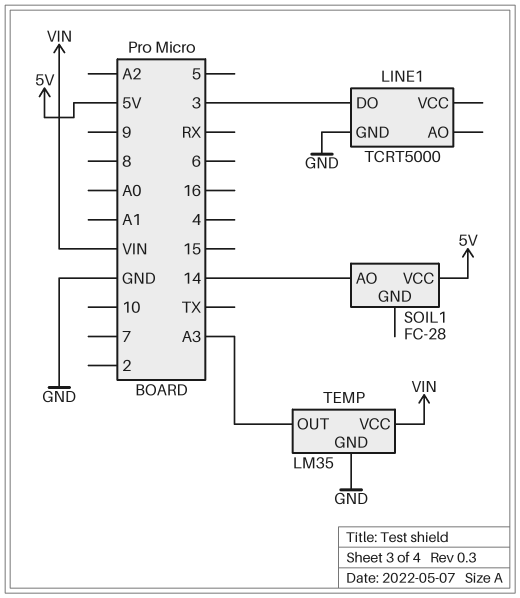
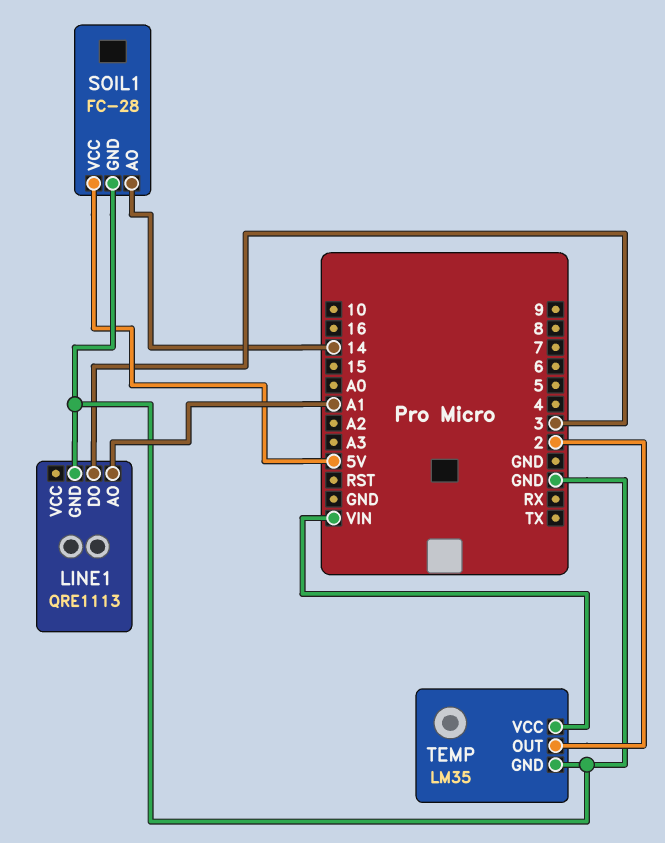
LINE1: TCRT5000 -> QRE1113
LINE1 pin AO: none -> A1
SOIL1 pin GND: none -> GND
TEMP pin OUT: A3 -> 2

